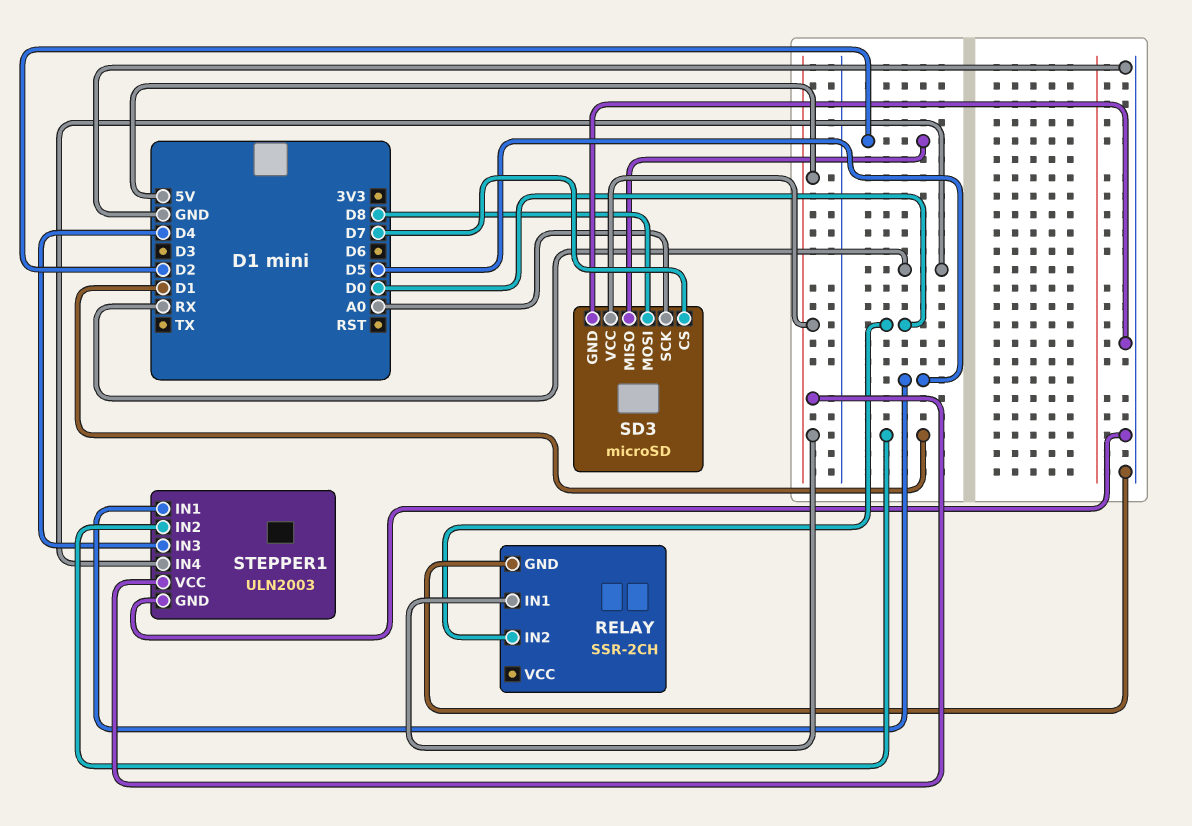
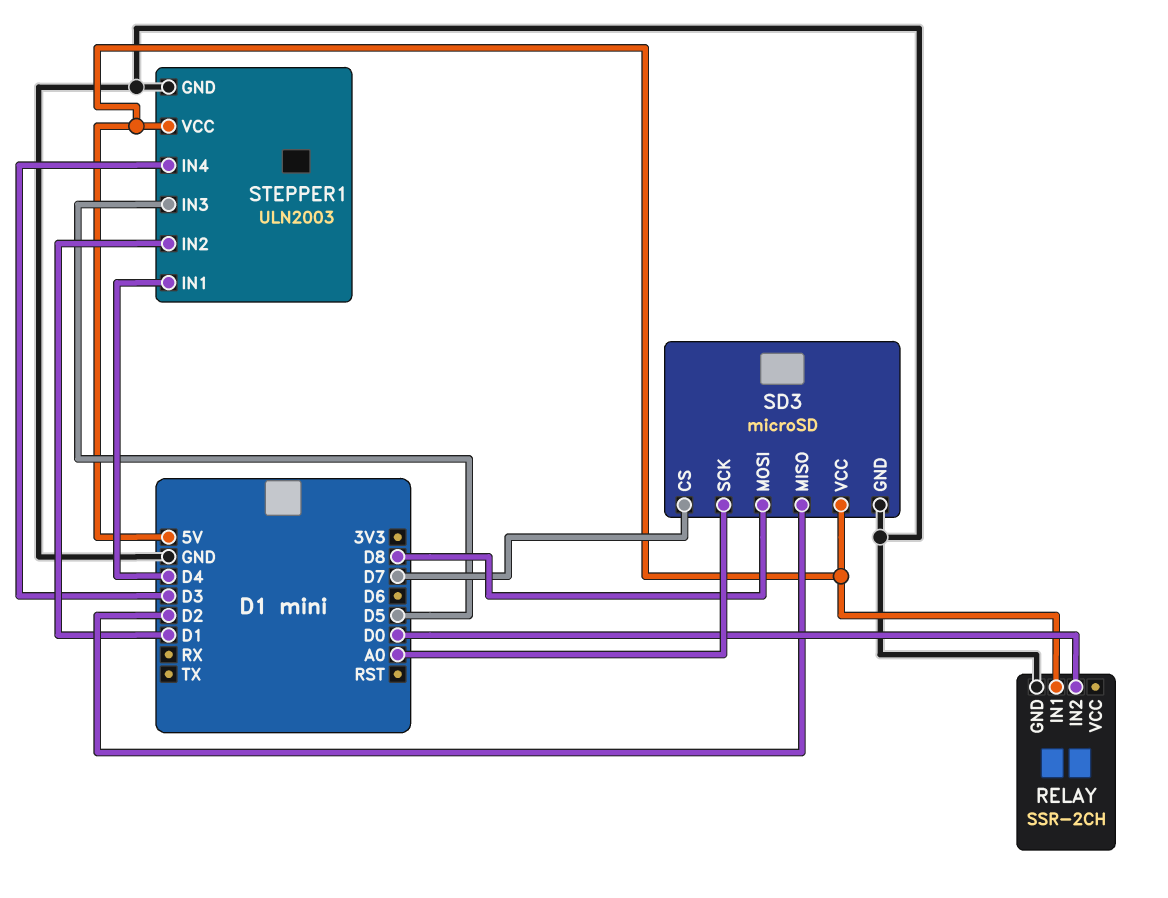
STEPPER1 pin IN1: D5 -> D4
STEPPER1 pin IN3: D4 -> D5
STEPPER1 pin IN4: RX -> D3

